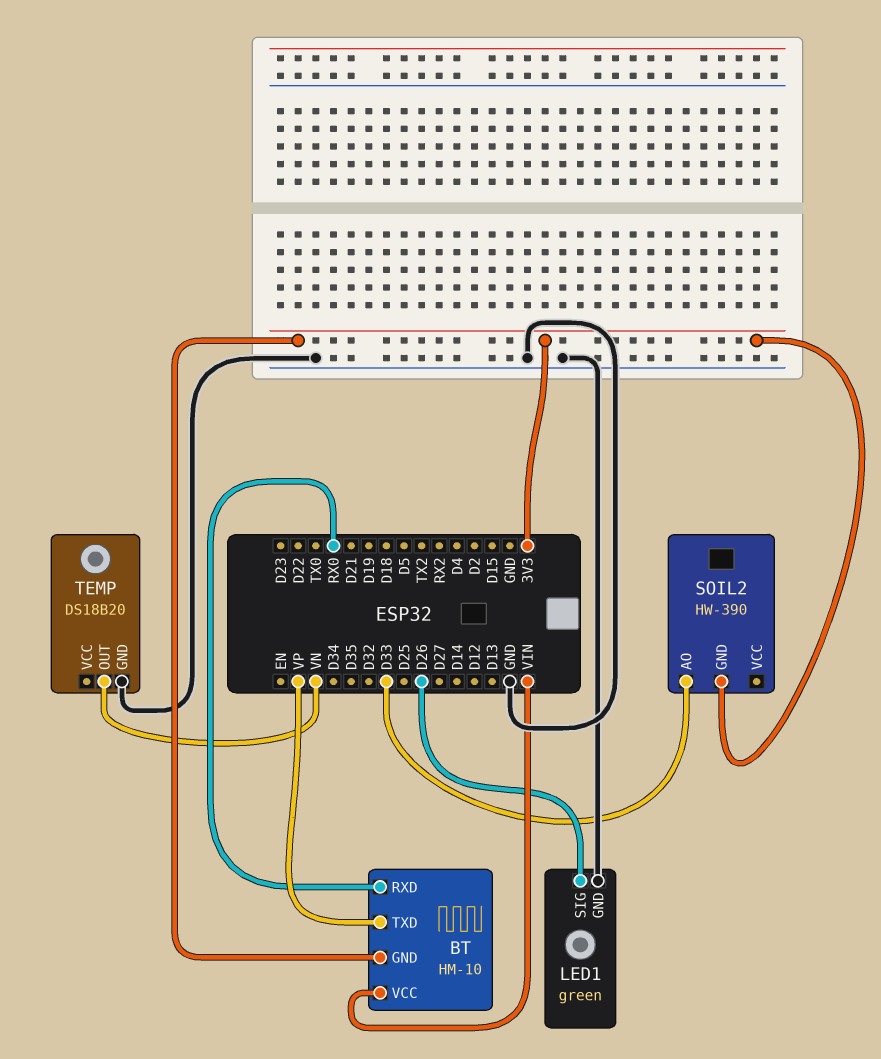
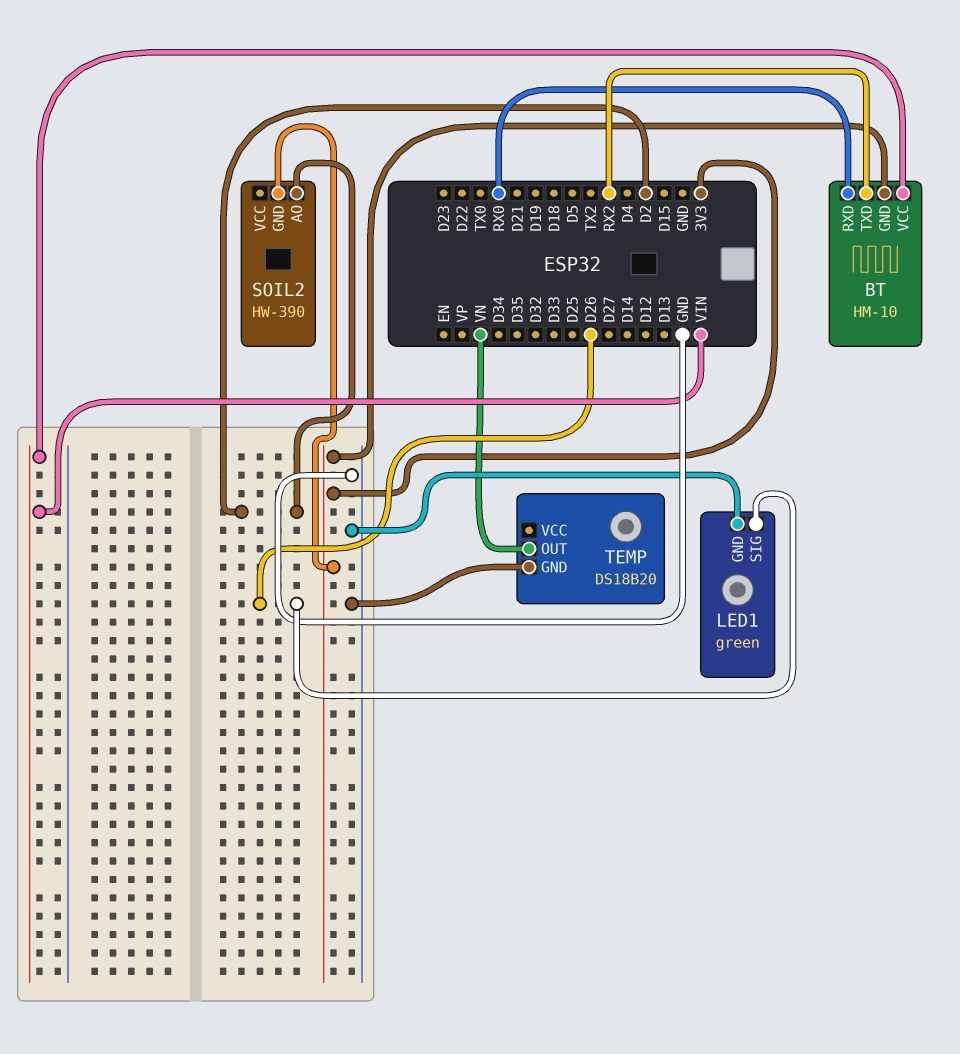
BT pin TXD: VP -> RX2
SOIL2 pin AO: D33 -> D2

